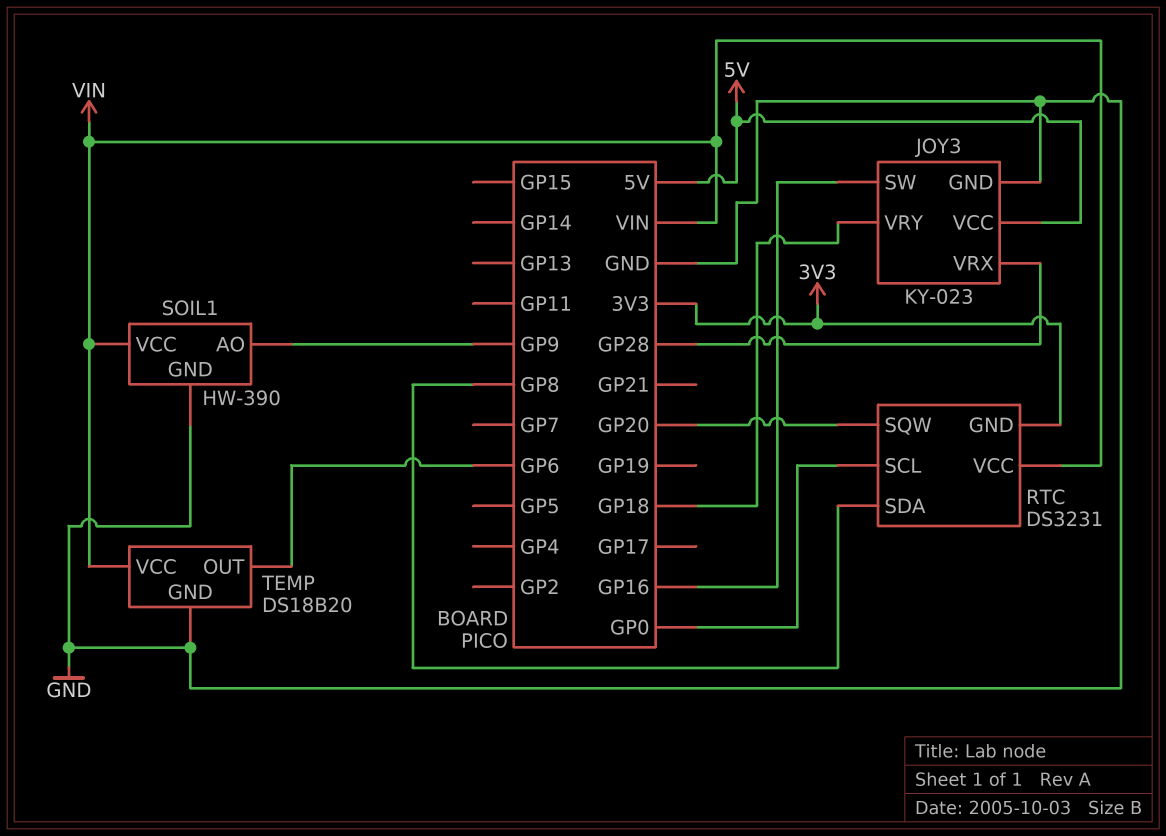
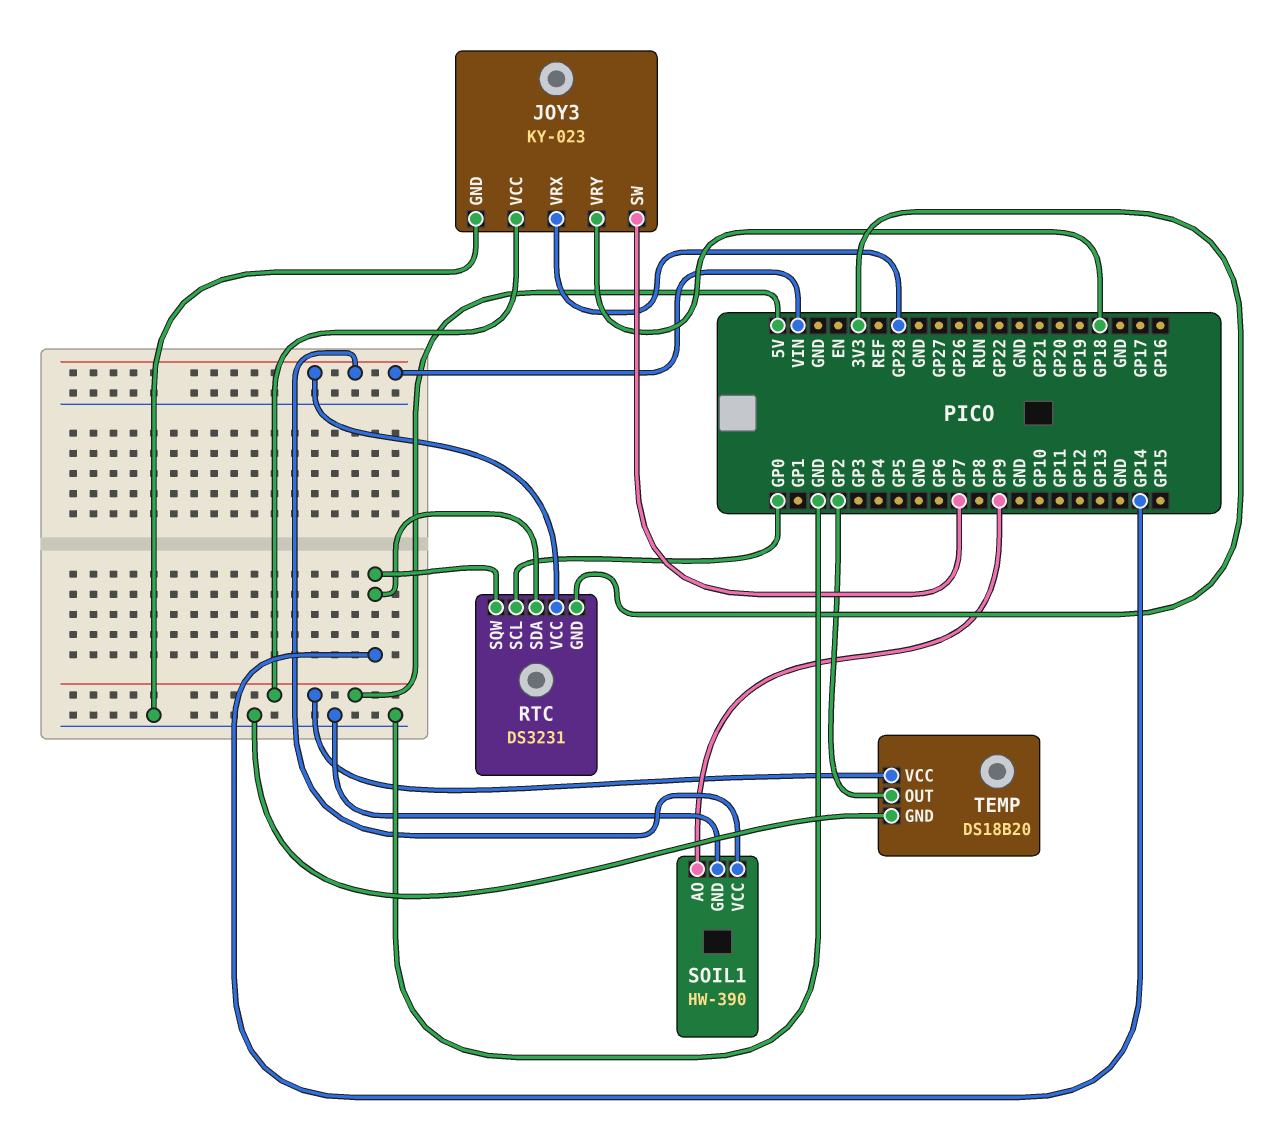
JOY3 pin SW: GP16 -> GP7
RTC pin SDA: GP8 -> GP14
RTC pin SQW: GP20 -> GP14
TEMP pin OUT: GP6 -> GP2
TEMP pin VCC: VIN -> 5V

